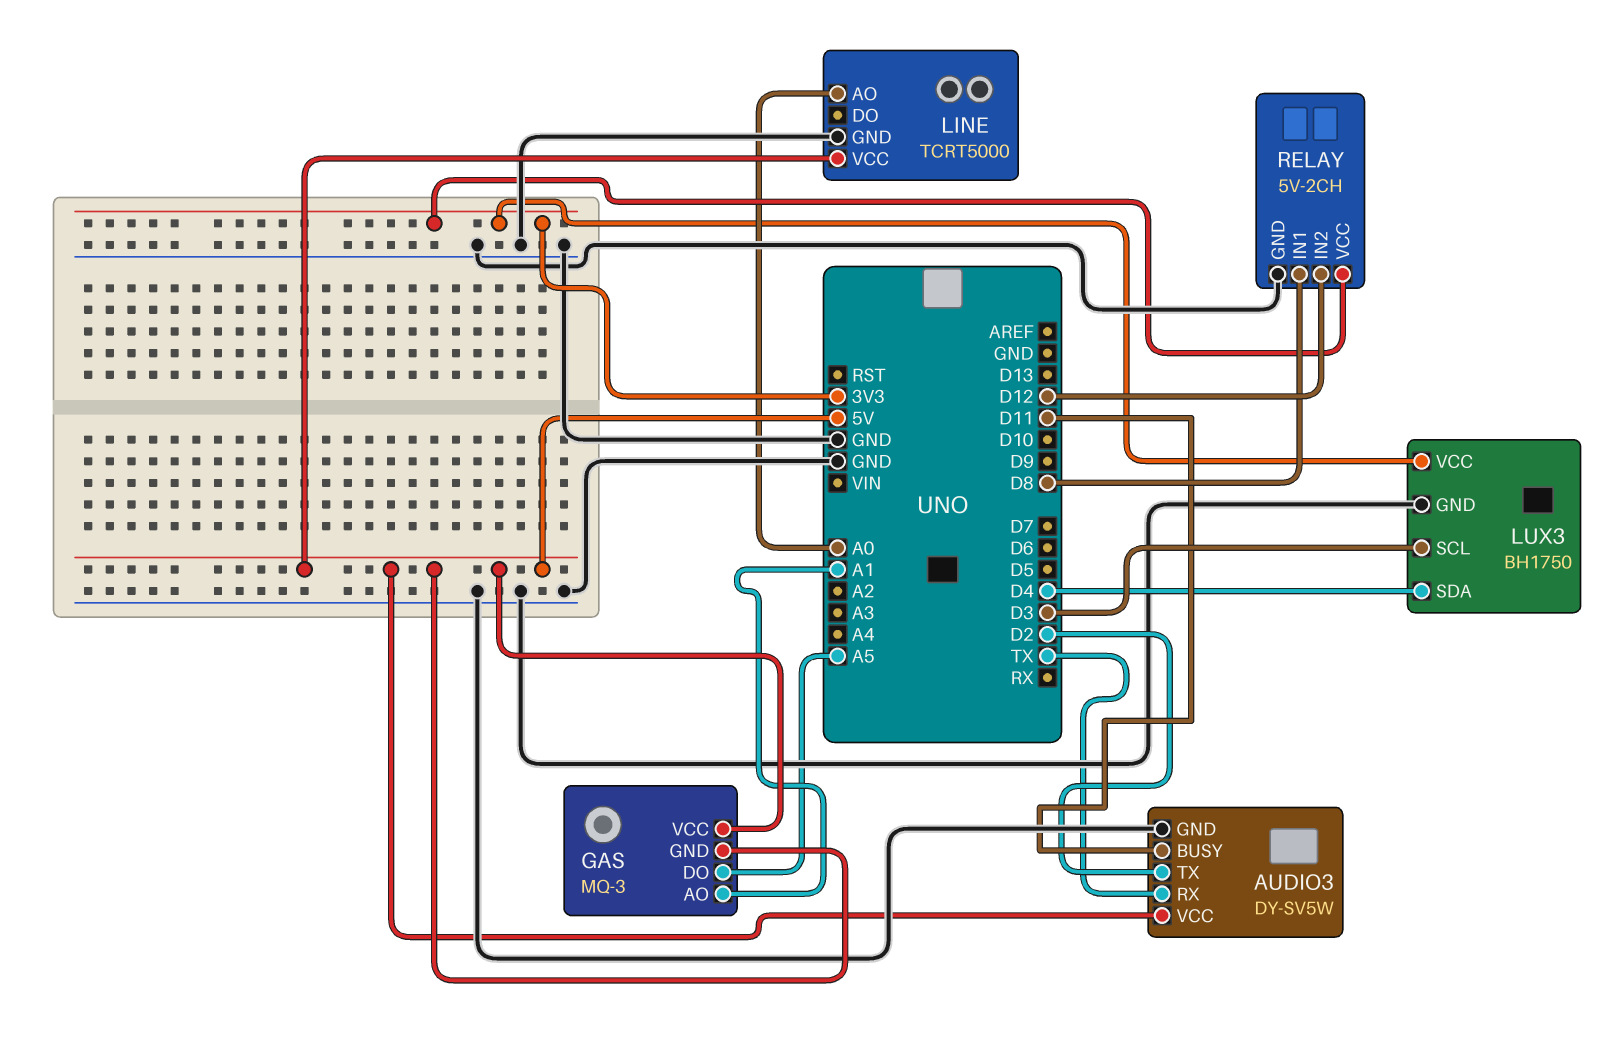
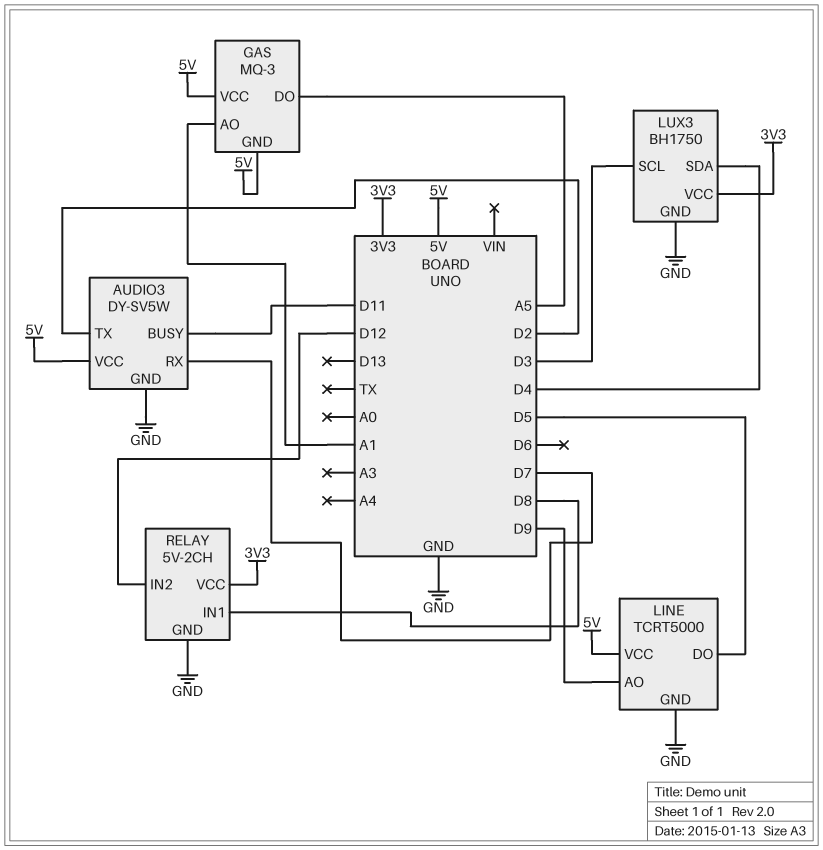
AUDIO3 pin RX: TX -> D7
LINE pin AO: A0 -> D9
LINE pin DO: none -> D5

